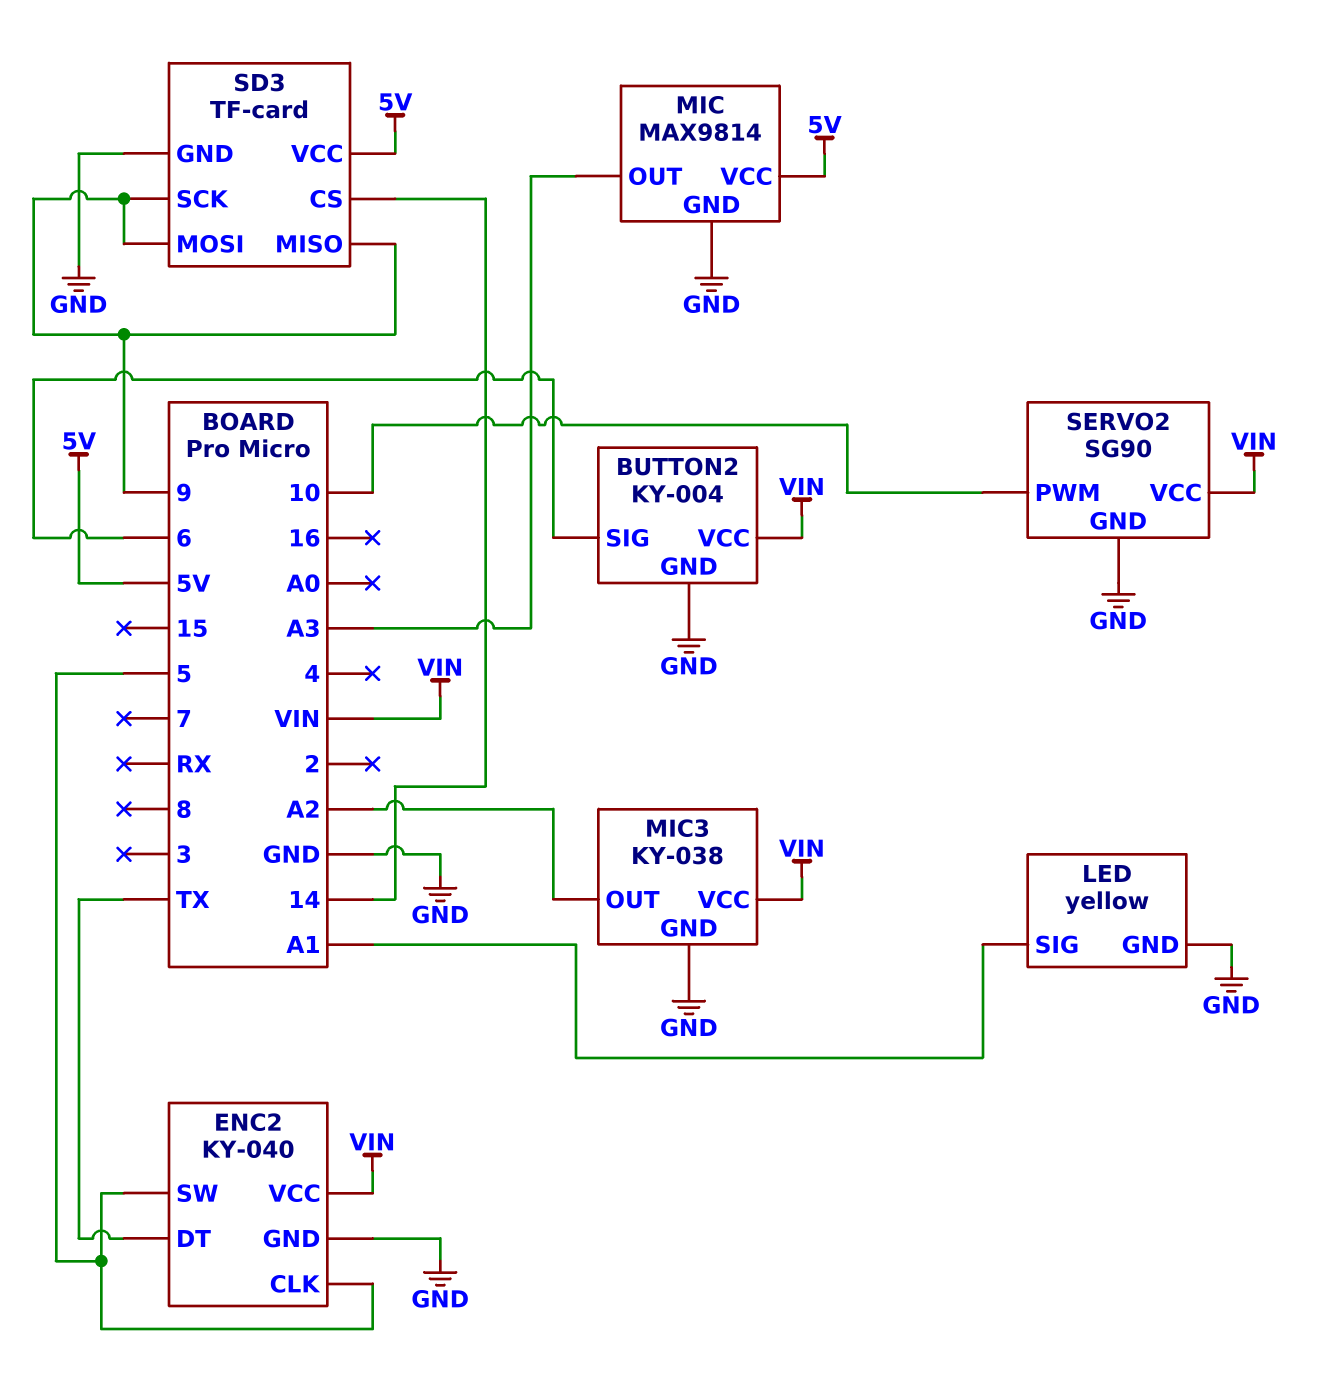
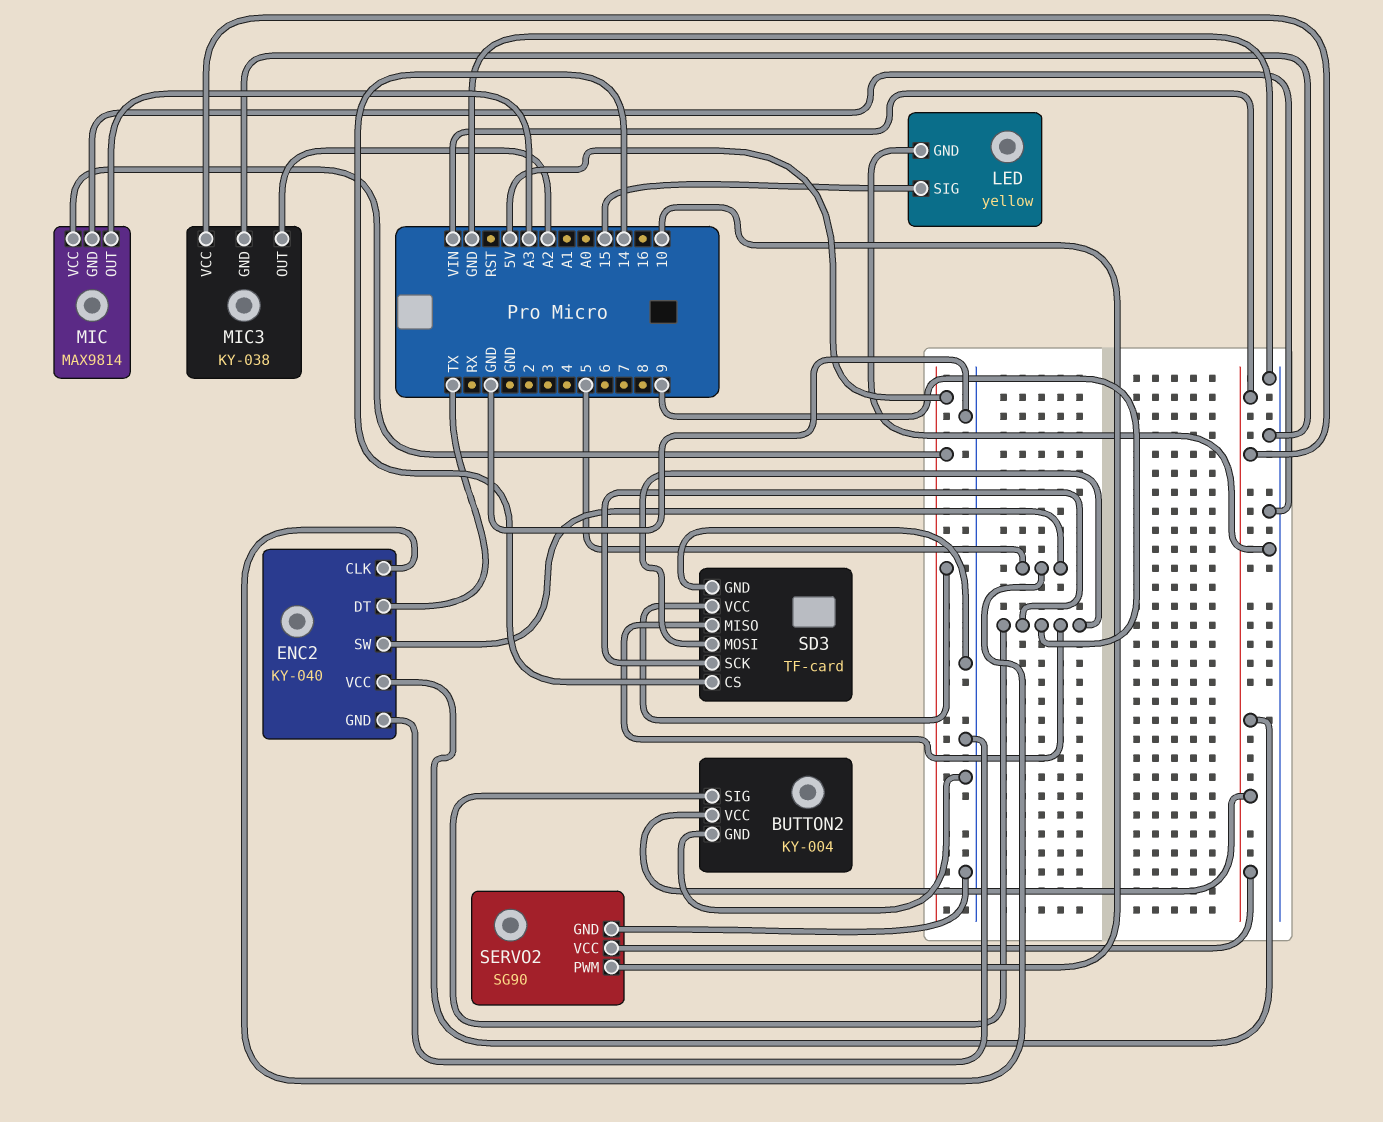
BUTTON2 pin SIG: 6 -> 9
LED pin SIG: A1 -> 15

